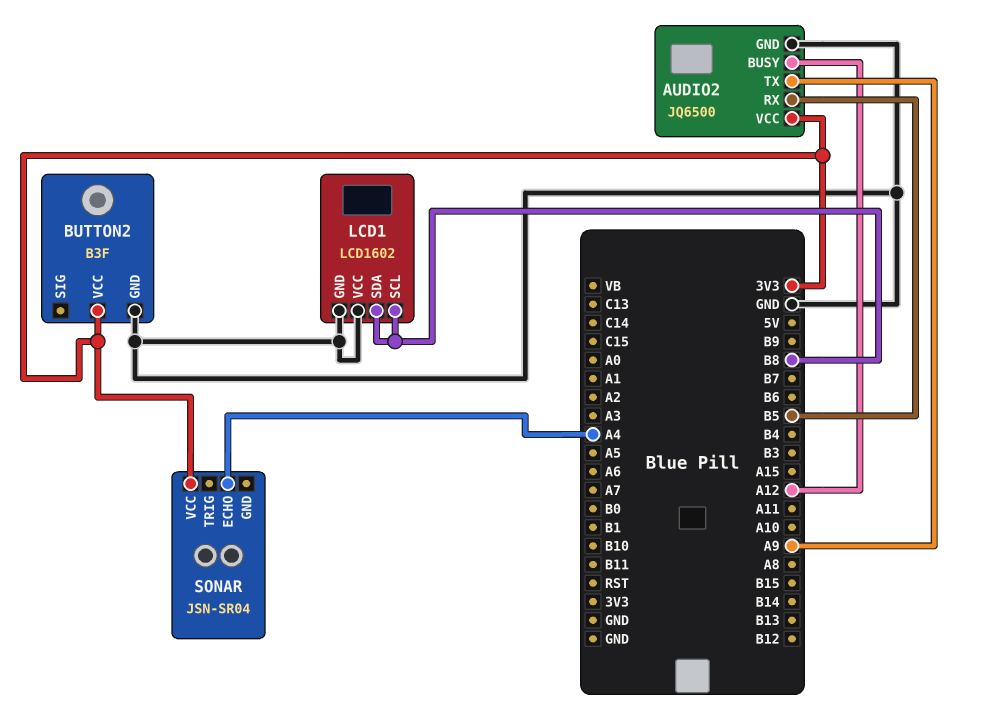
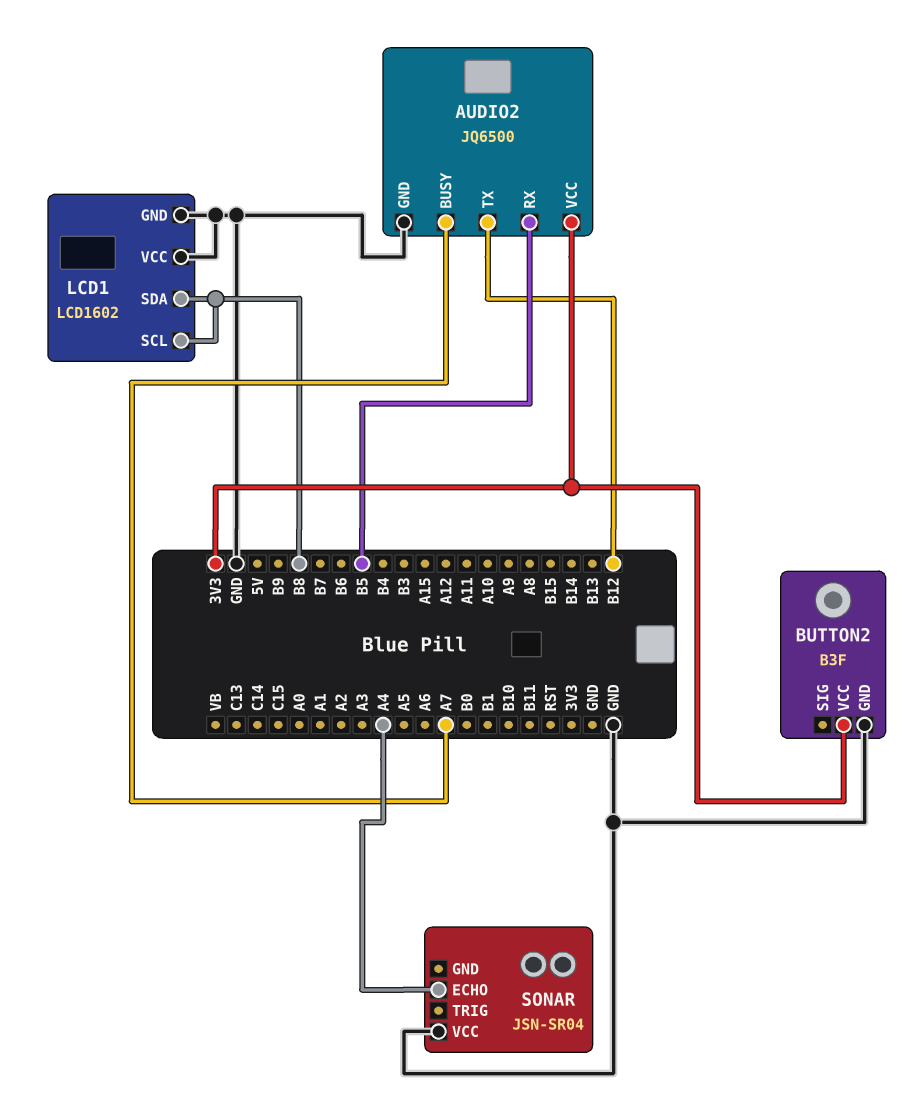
AUDIO2 pin BUSY: A12 -> A7
AUDIO2 pin TX: A9 -> B12
SONAR pin VCC: 3V3 -> GND

